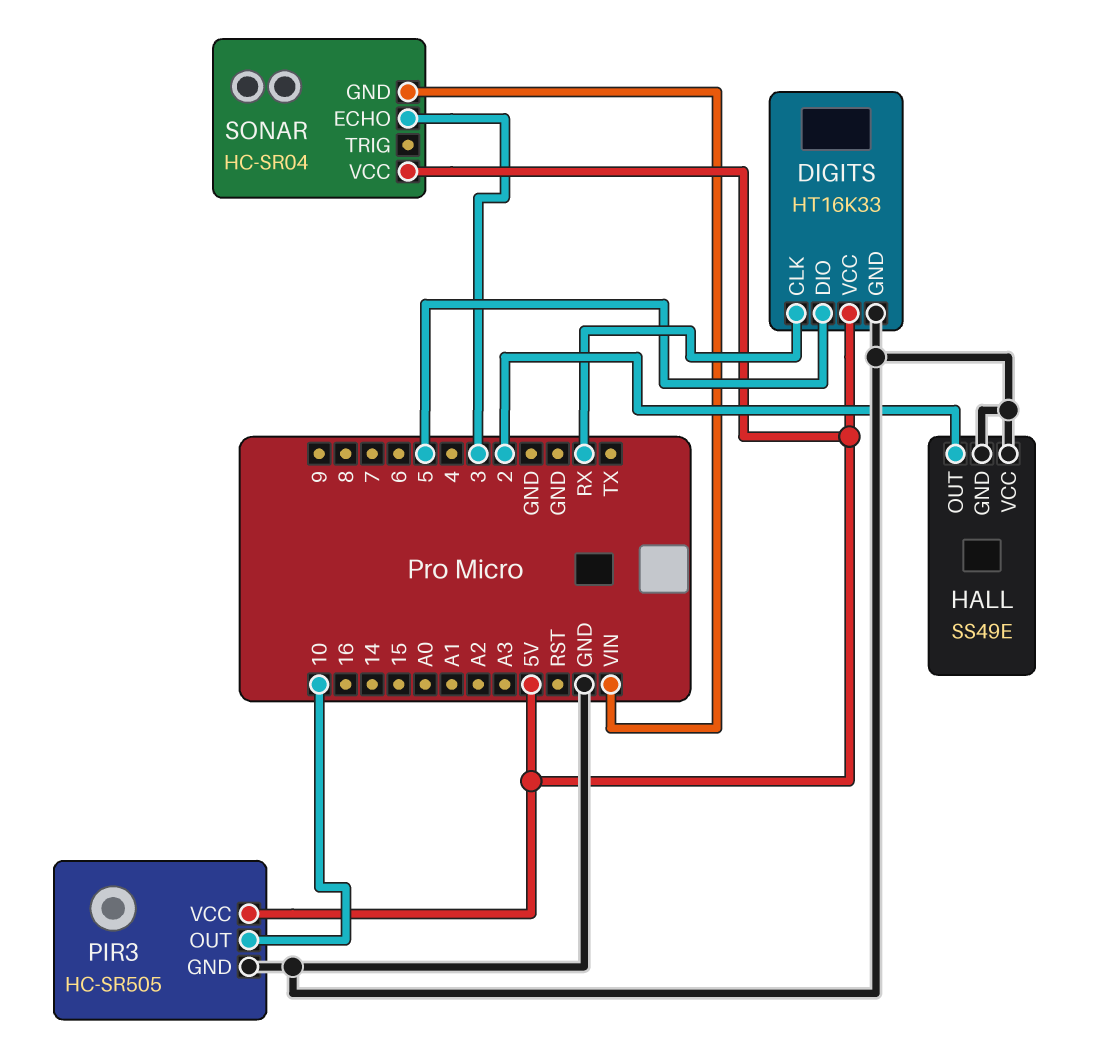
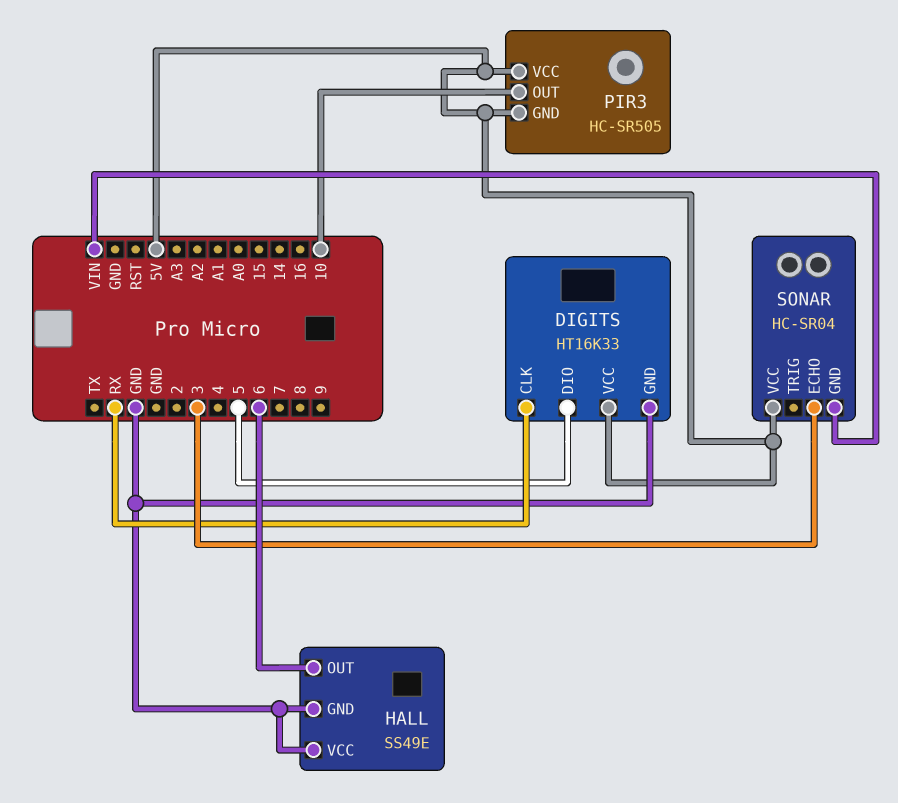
HALL pin OUT: 2 -> 6
PIR3 pin GND: GND -> 5V

